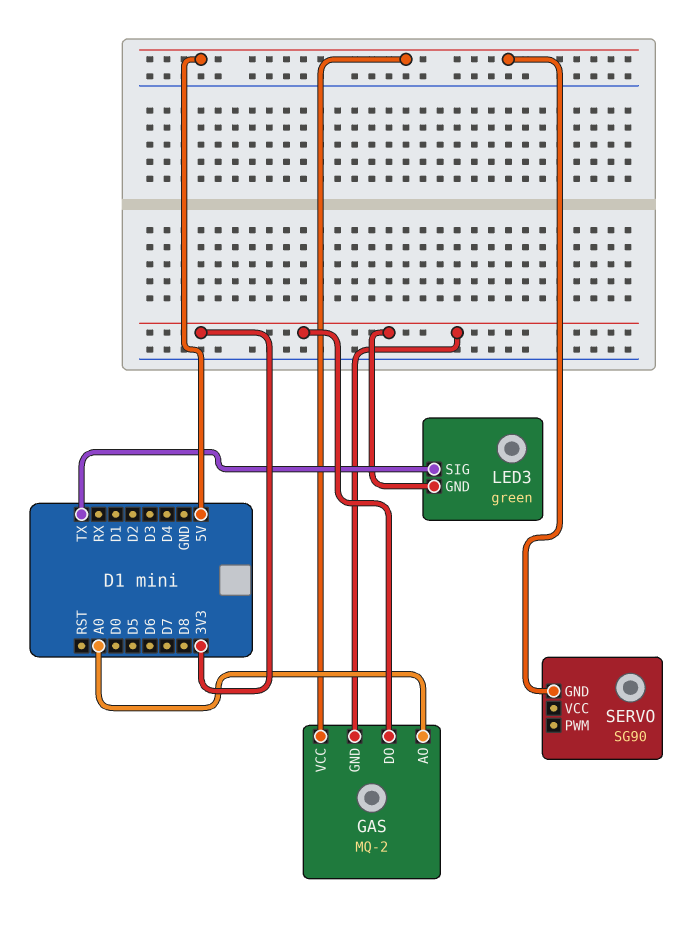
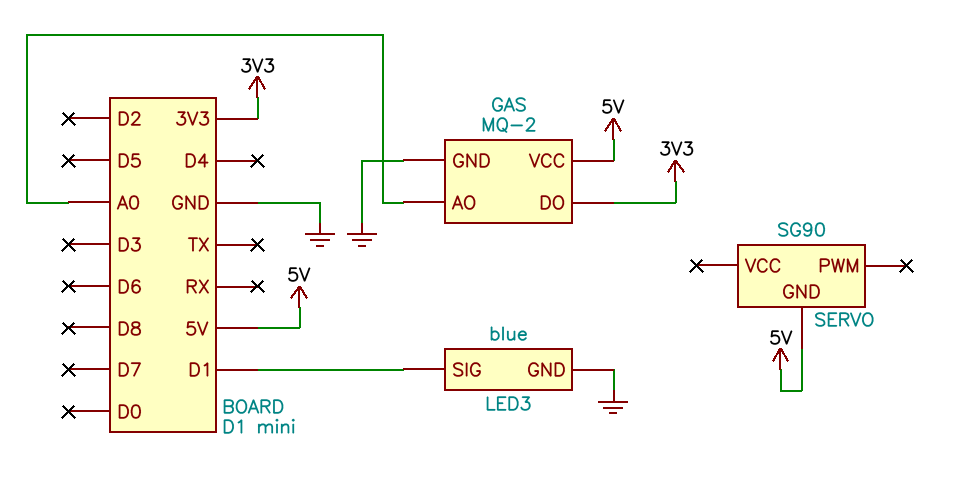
GAS pin GND: 3V3 -> GND
LED3: green -> blue
LED3 pin GND: 3V3 -> GND
LED3 pin SIG: TX -> D1

